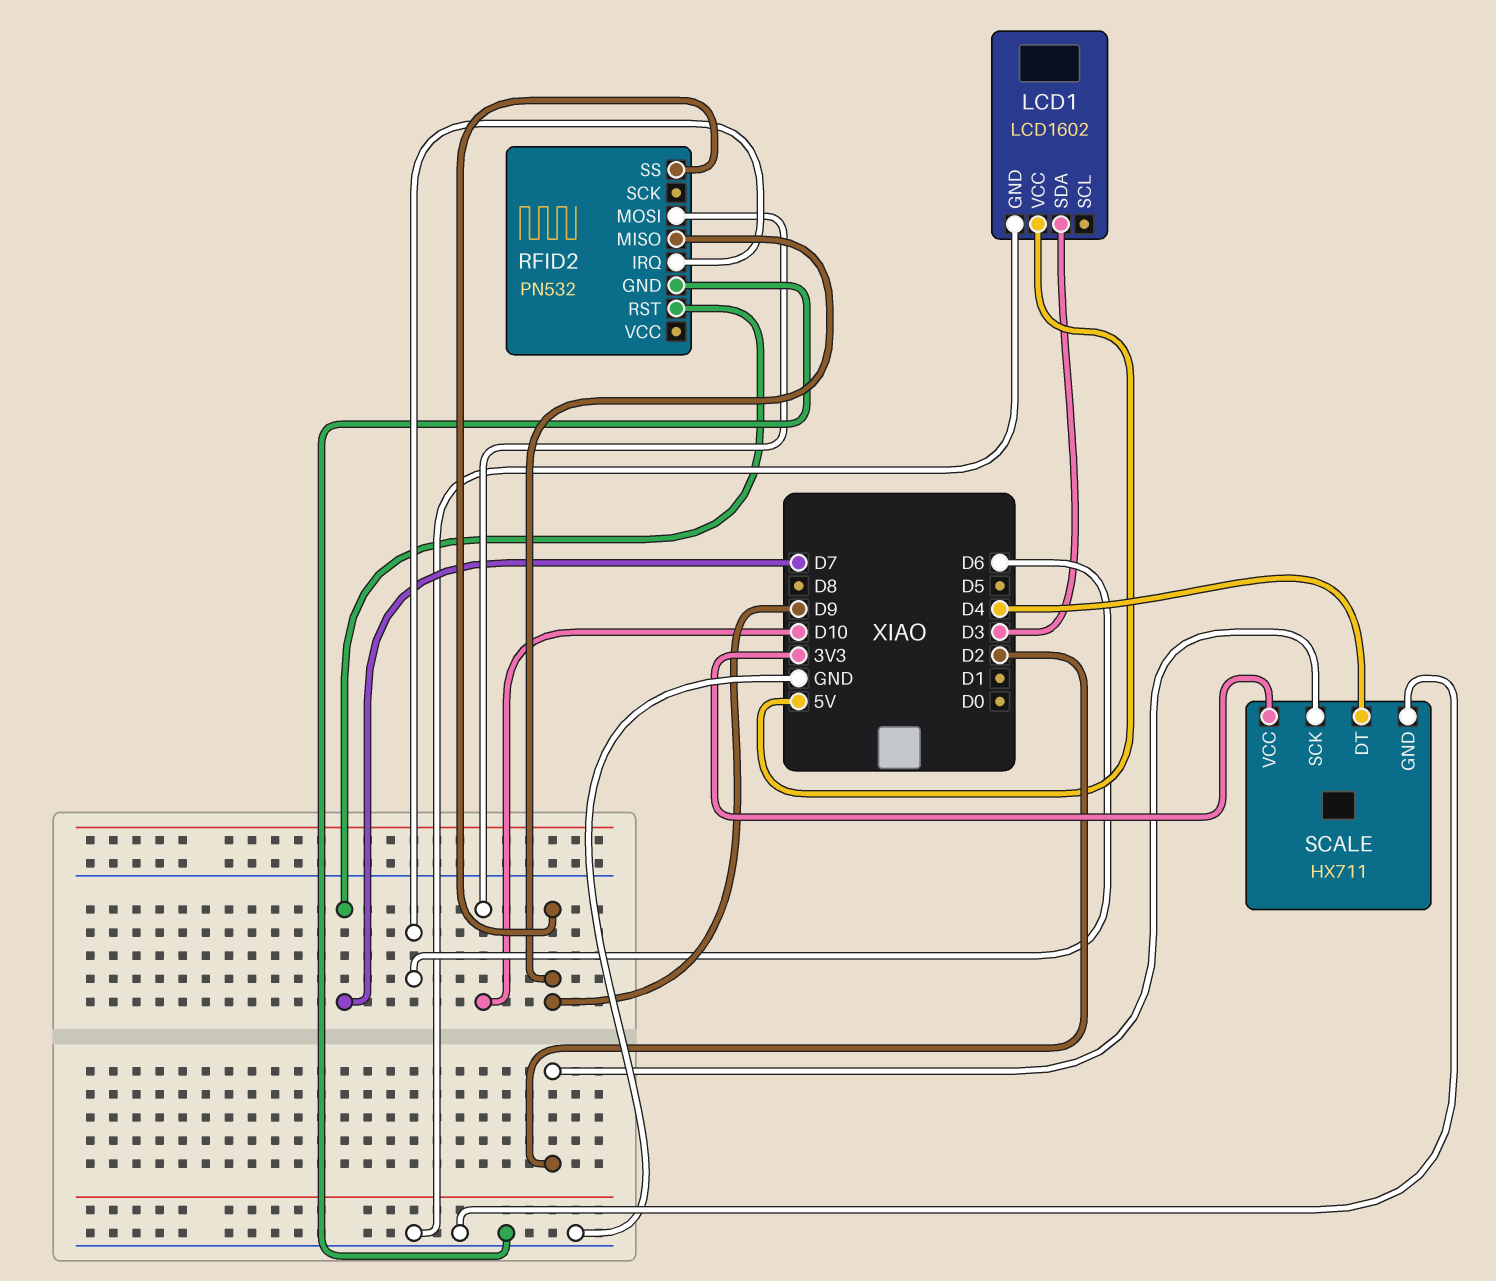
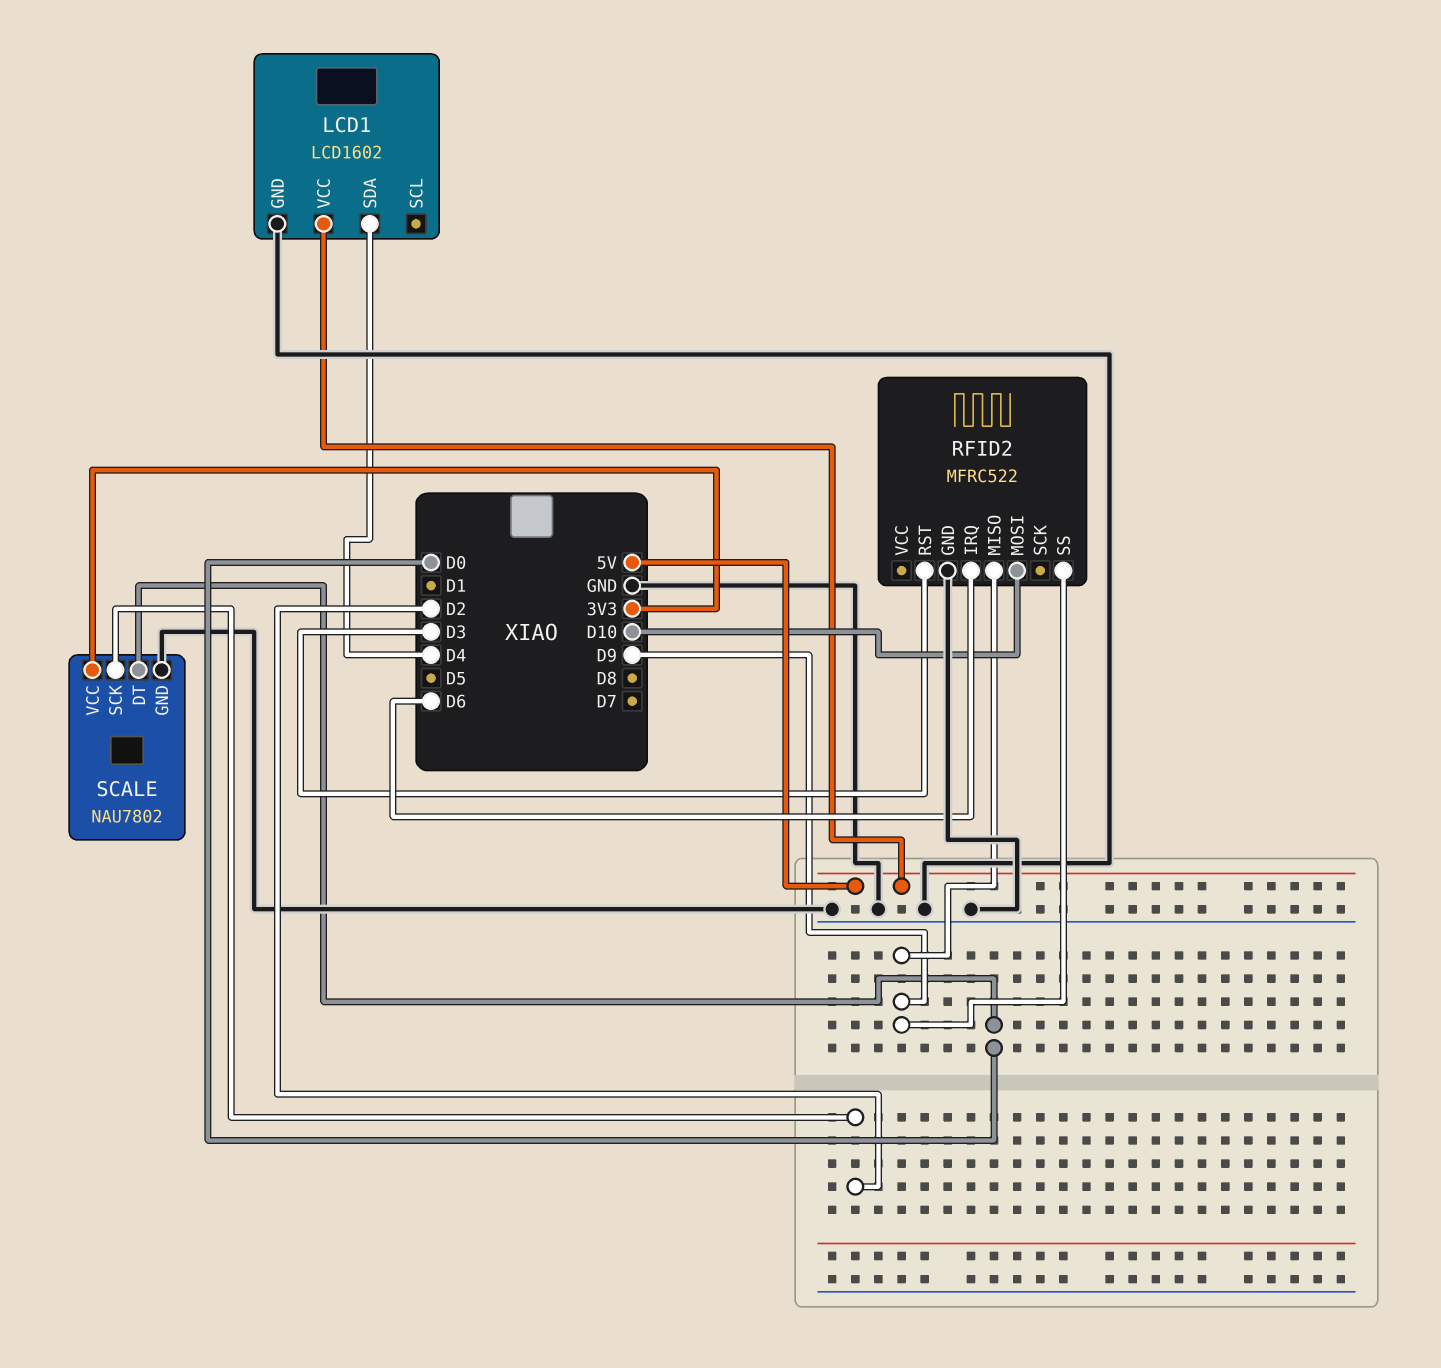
LCD1 pin SDA: D3 -> D4
RFID2: PN532 -> MFRC522
RFID2 pin RST: D7 -> D3
SCALE: HX711 -> NAU7802
SCALE pin DT: D4 -> D0

